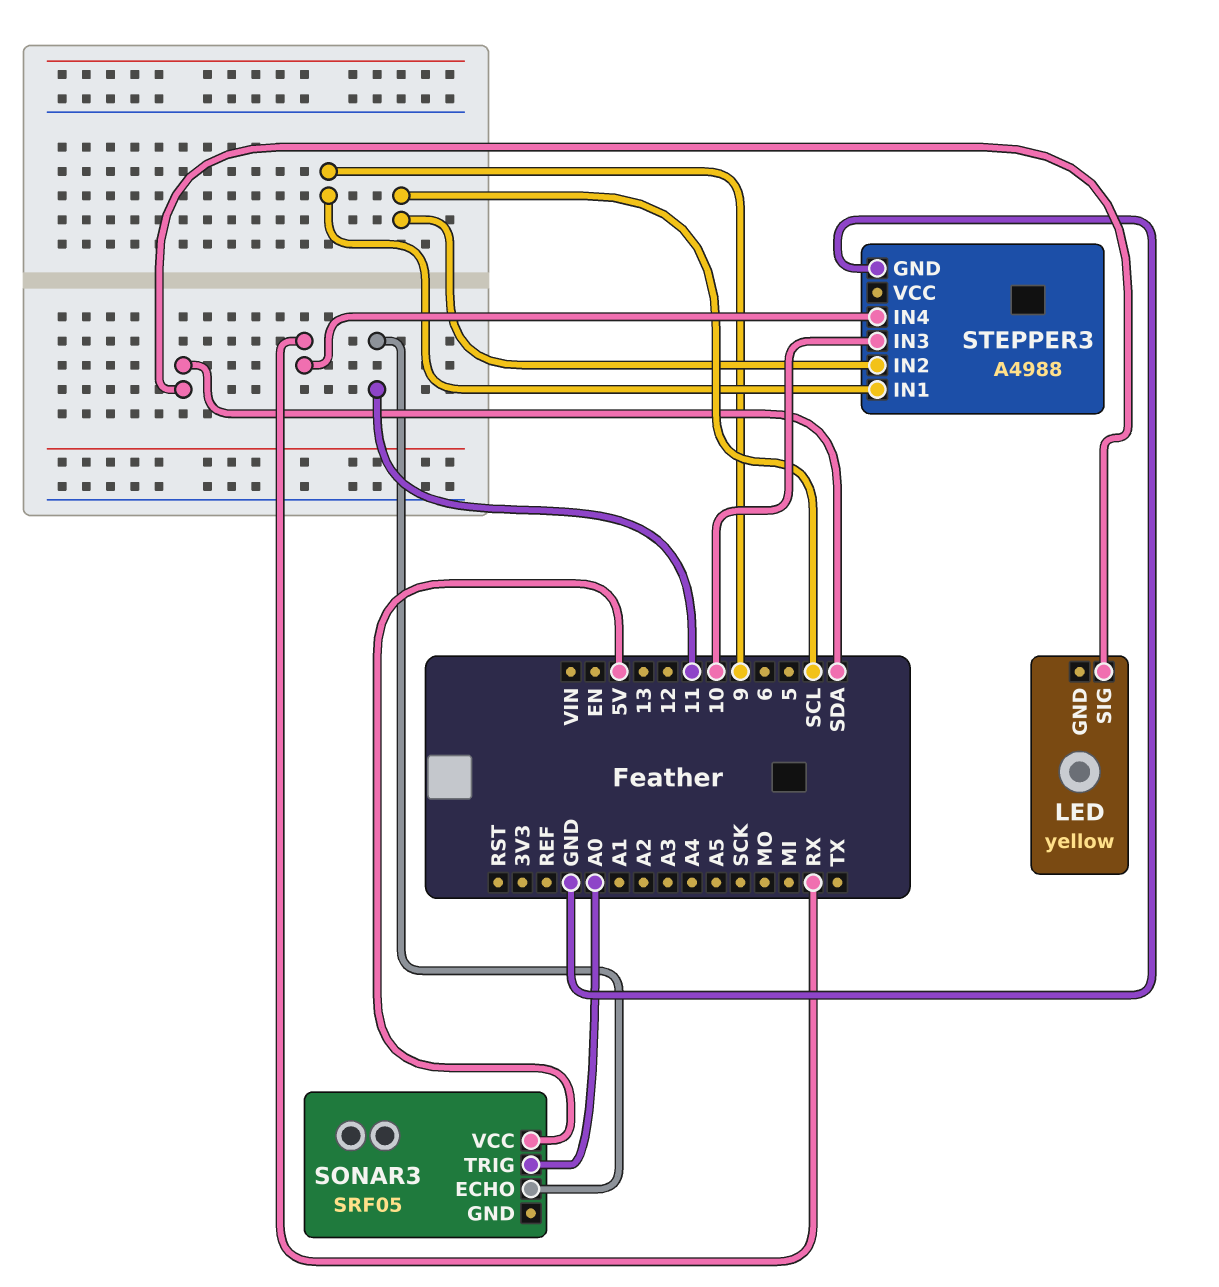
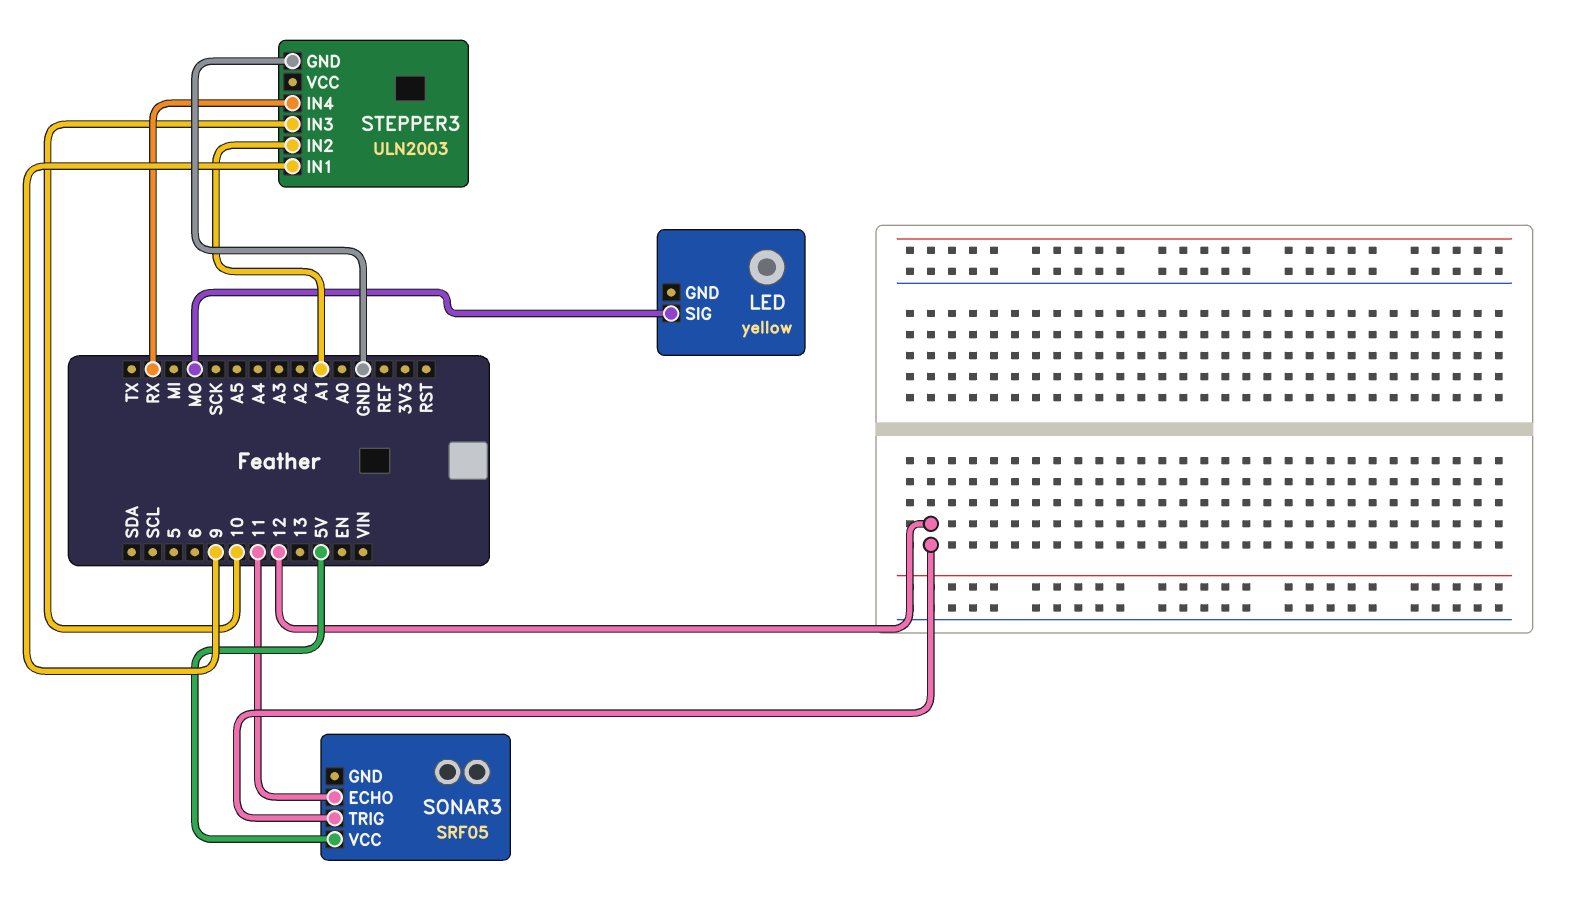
LED pin SIG: SDA -> MO
SONAR3 pin TRIG: A0 -> 12
STEPPER3: A4988 -> ULN2003
STEPPER3 pin IN2: SCL -> A1

